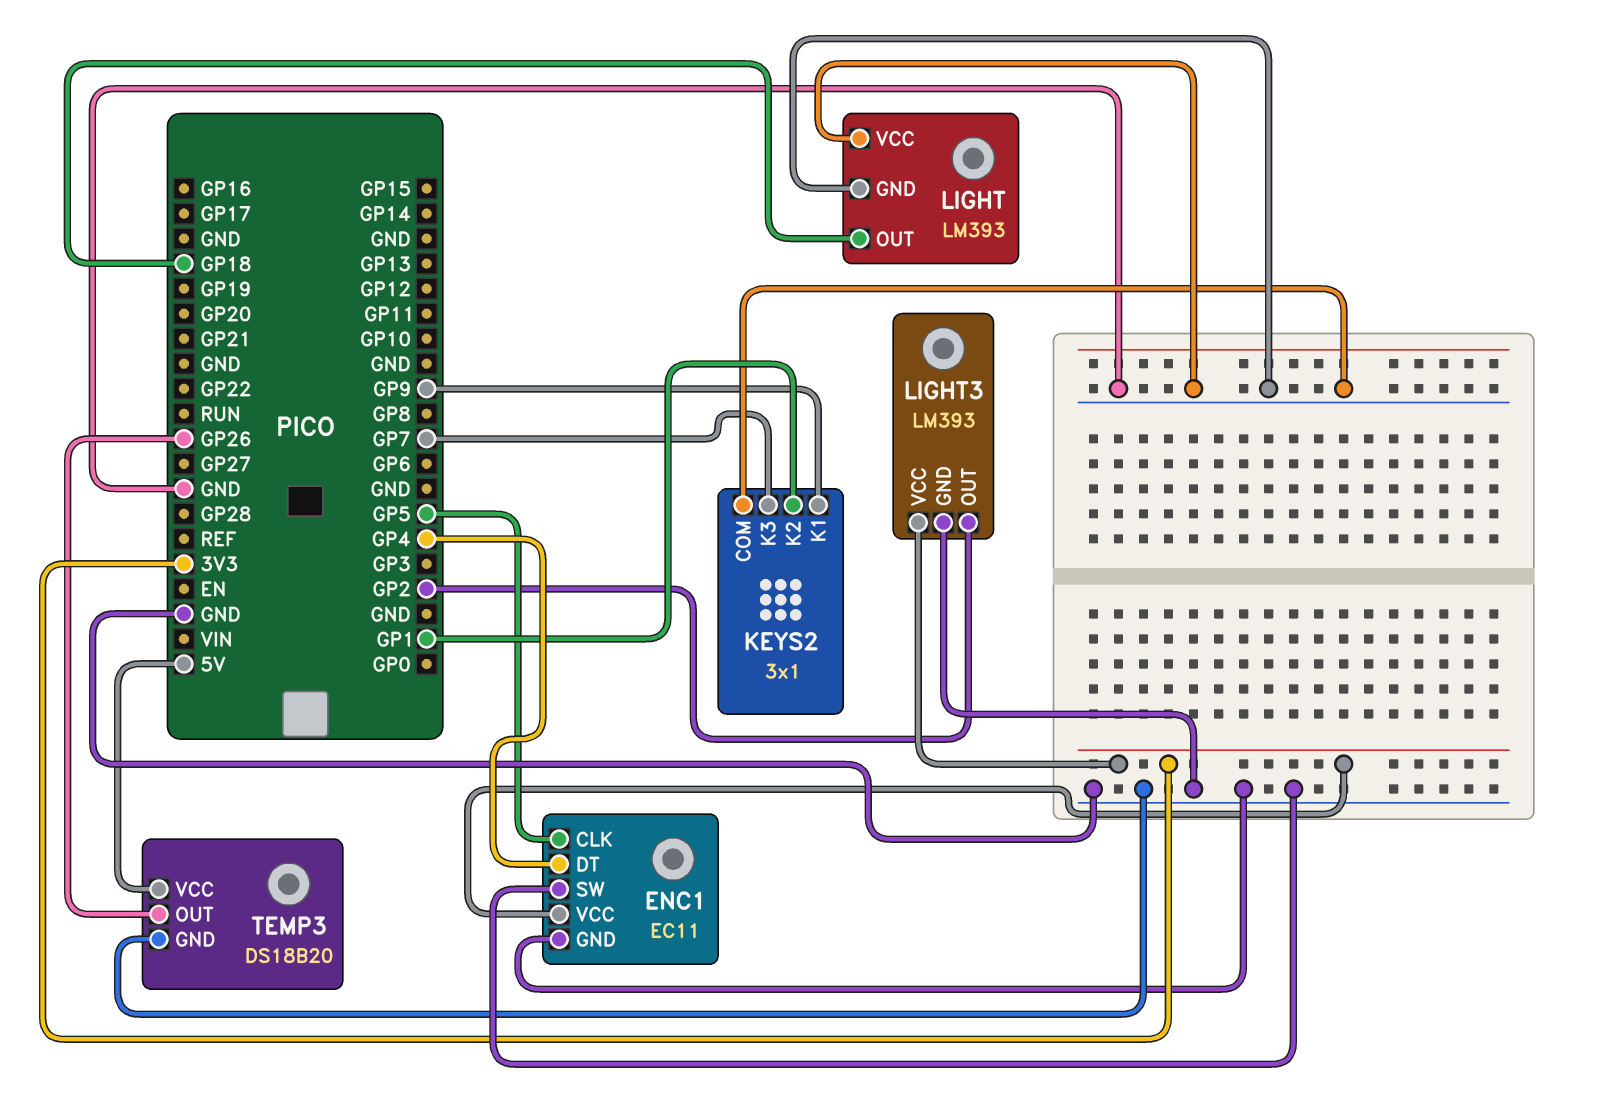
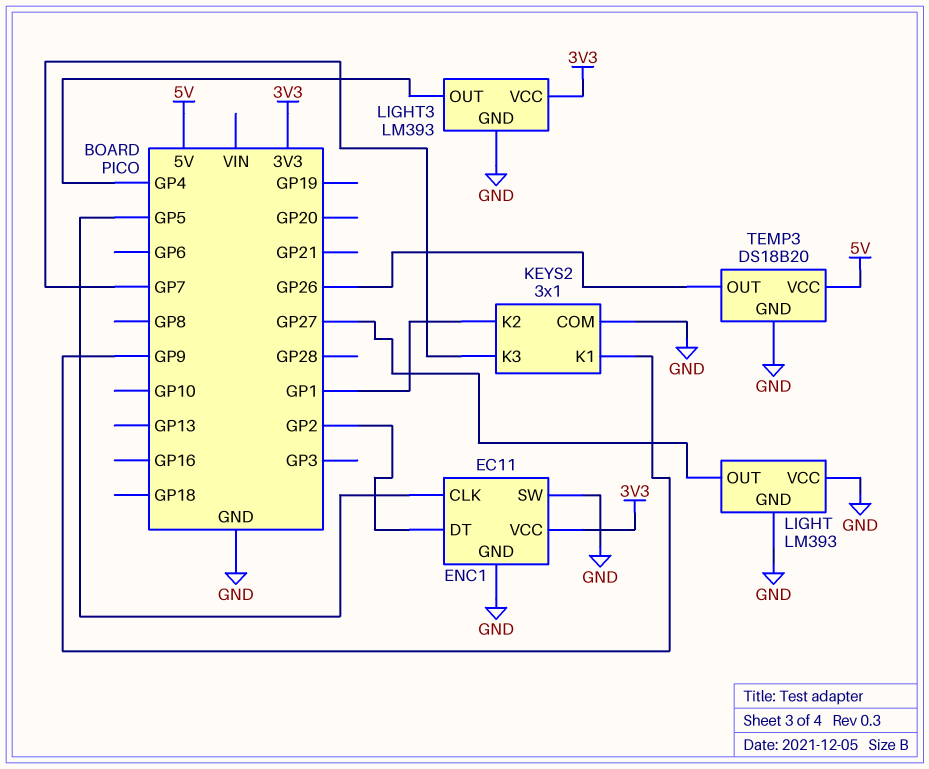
ENC1 pin DT: GP4 -> GP2
LIGHT pin OUT: GP18 -> GP27
LIGHT3 pin OUT: GP2 -> GP4

